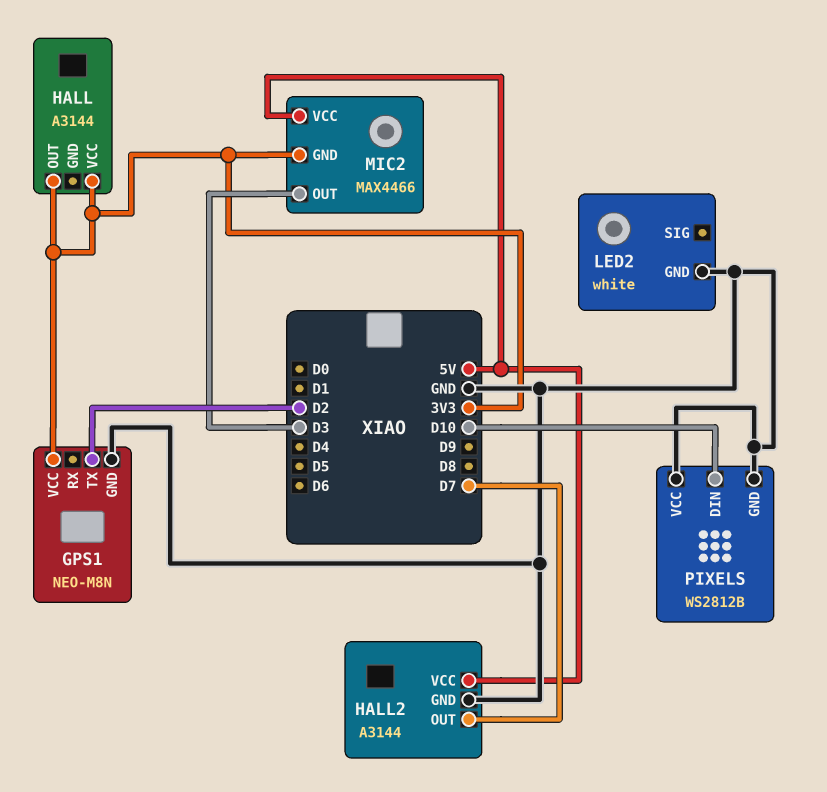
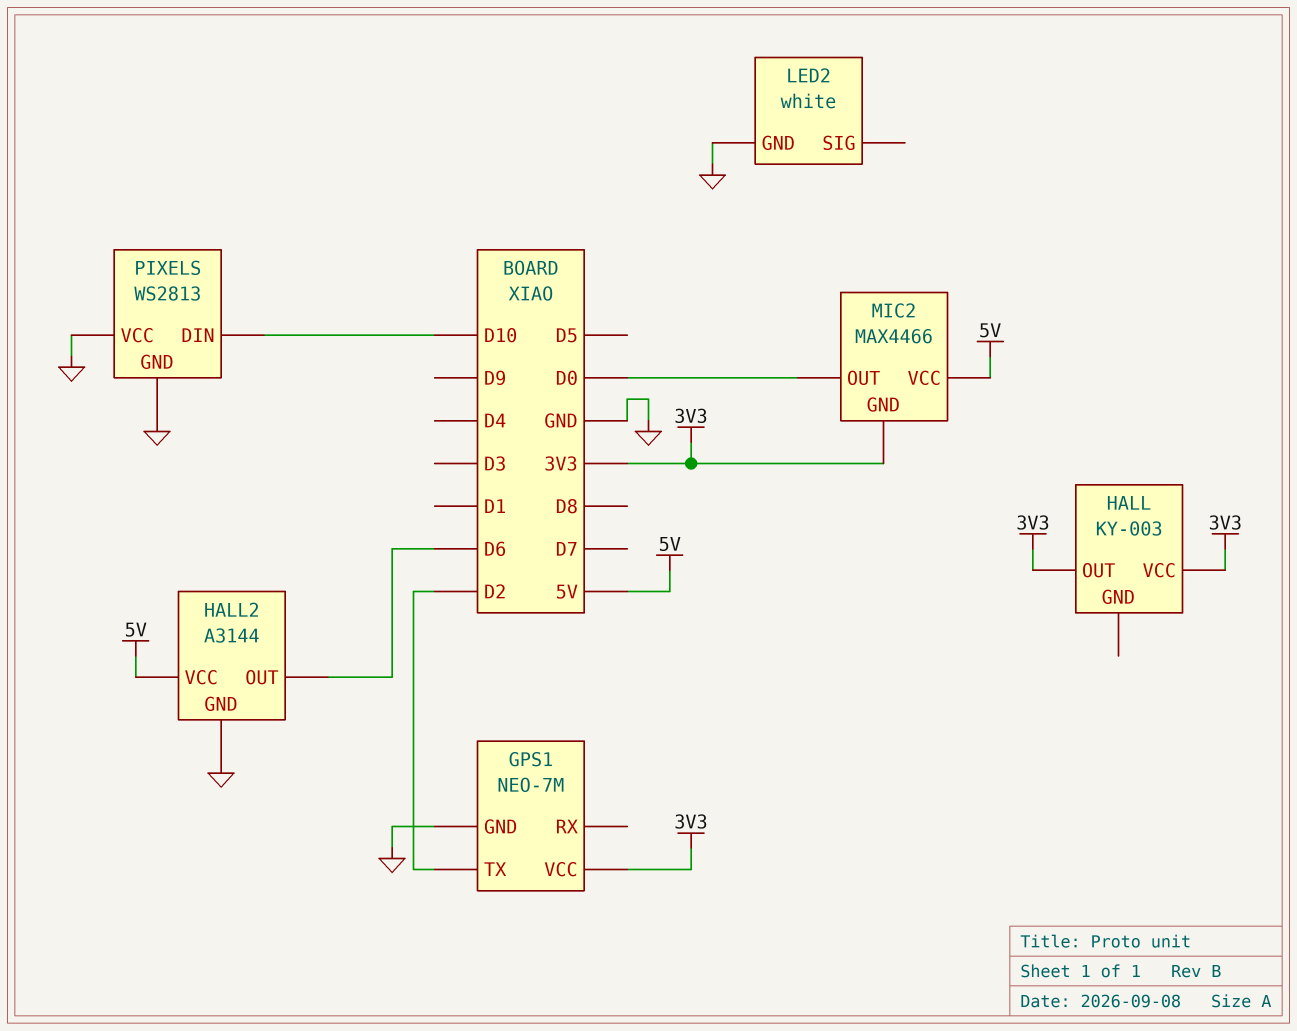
GPS1: NEO-M8N -> NEO-7M
HALL: A3144 -> KY-003
HALL2 pin OUT: D7 -> D6
MIC2 pin OUT: D3 -> D0
PIXELS: WS2812B -> WS2813

